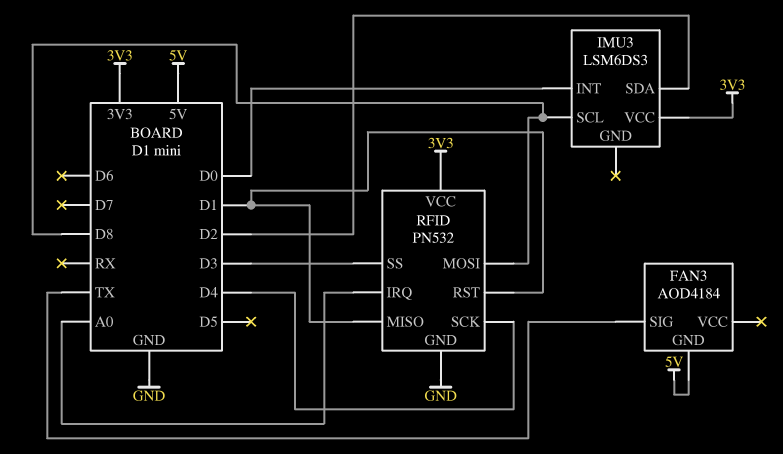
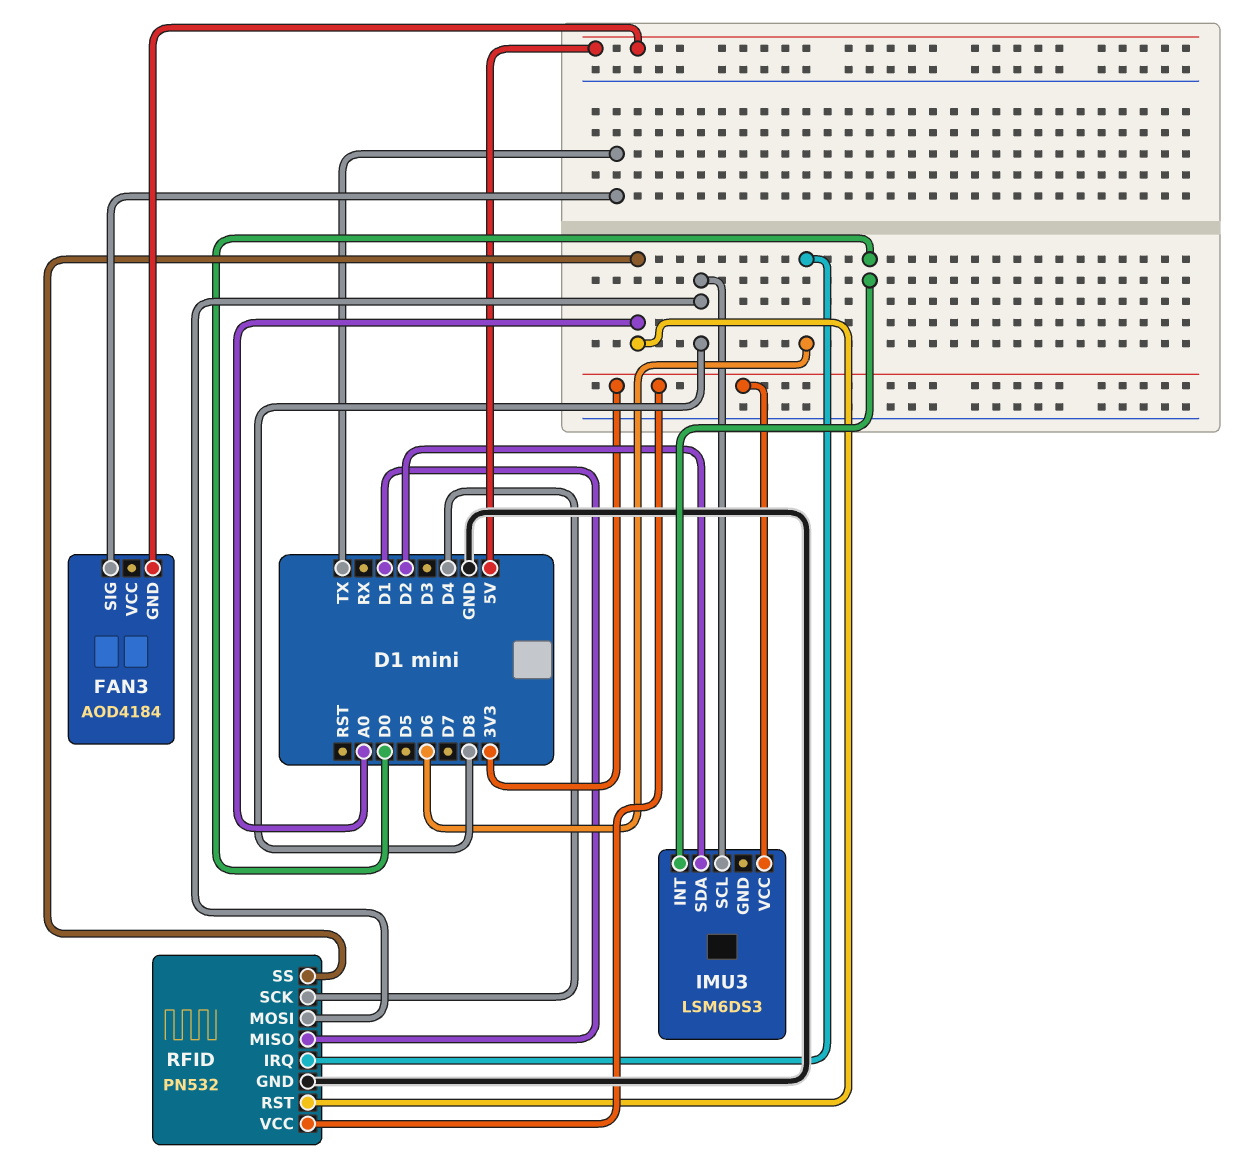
RFID pin IRQ: A0 -> D6
RFID pin RST: D1 -> A0
RFID pin SS: D3 -> A0

